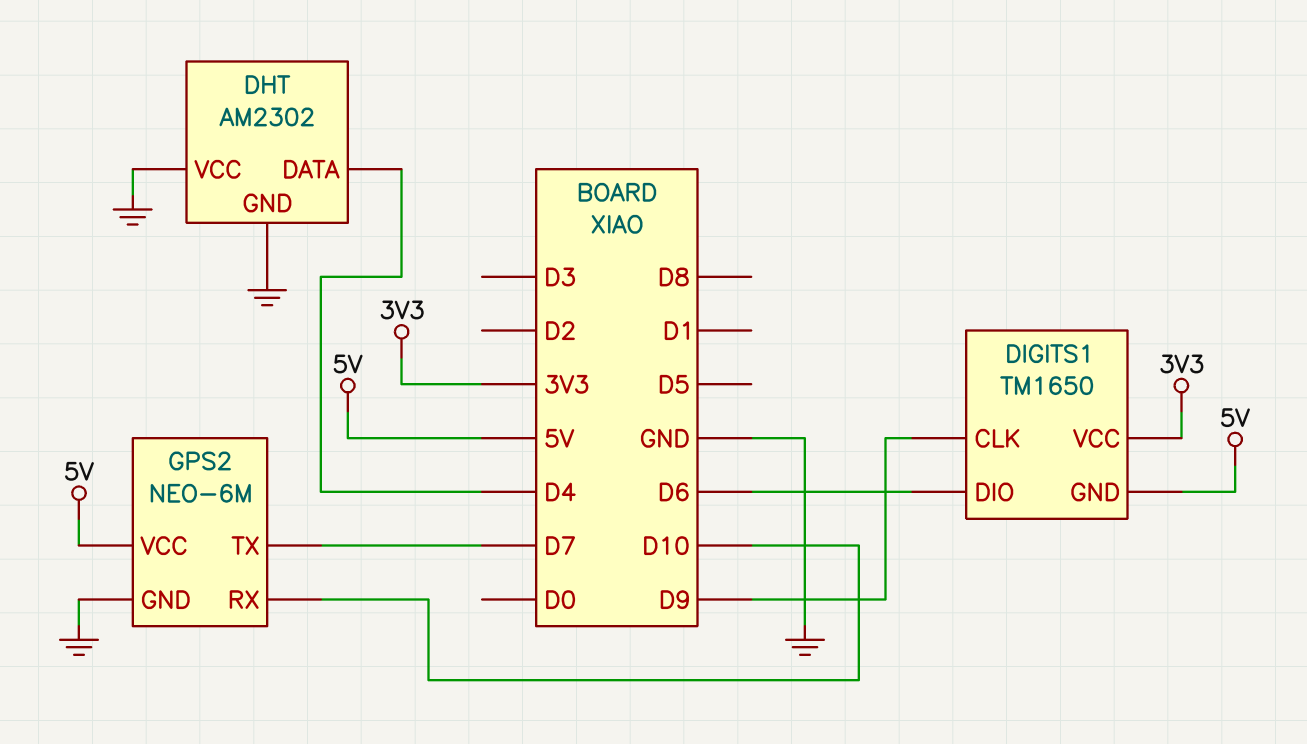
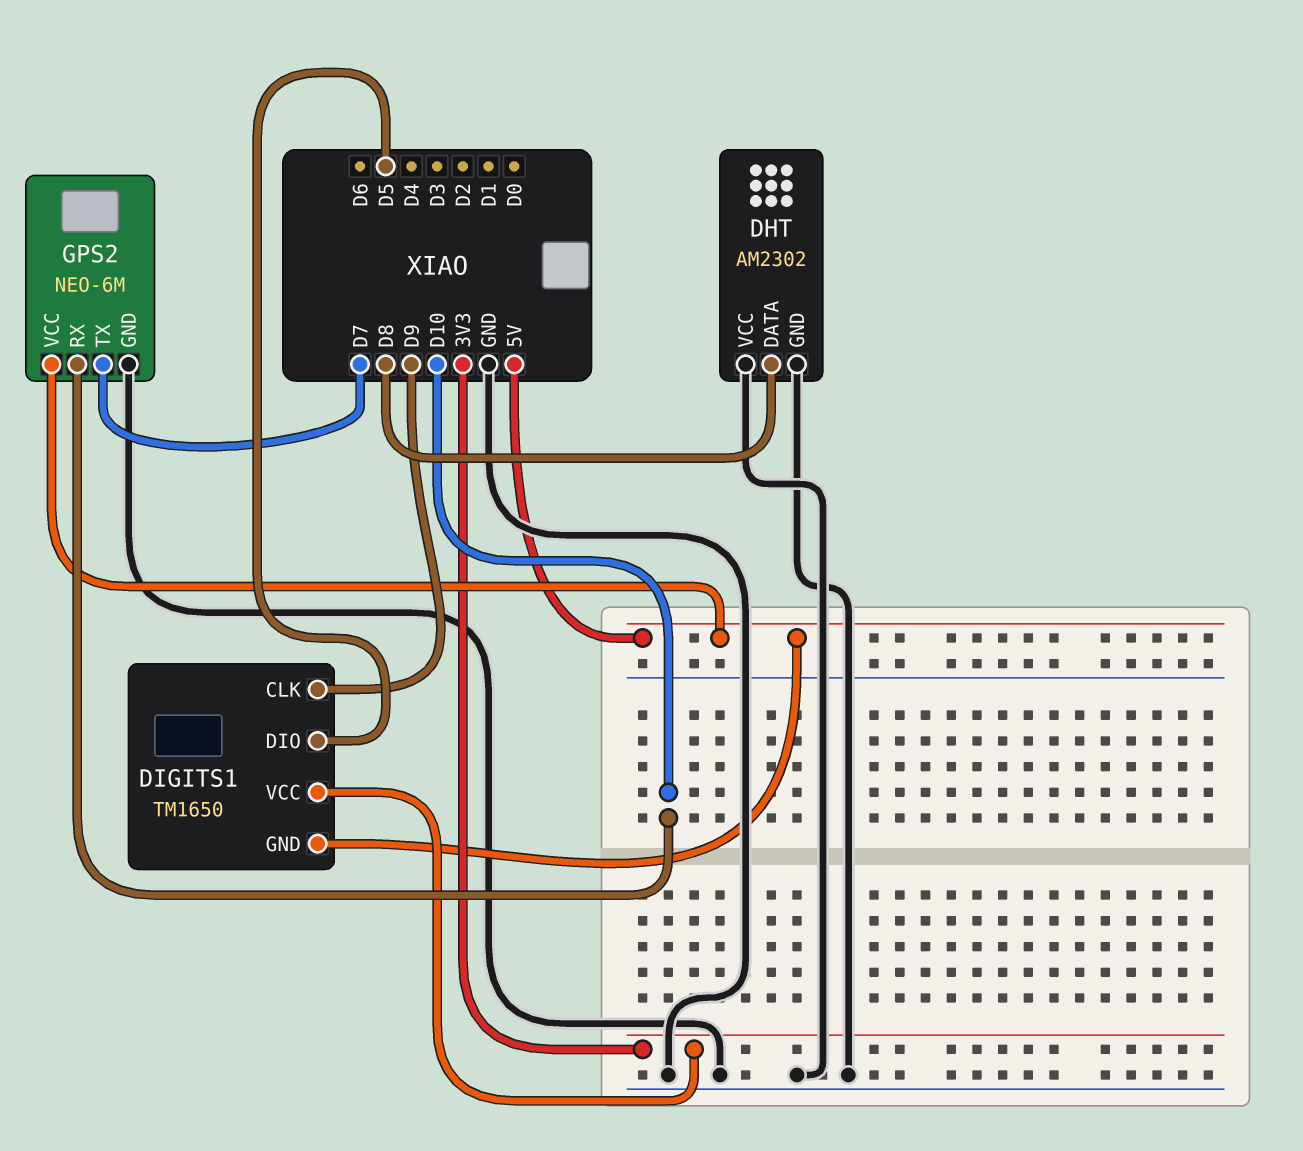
DHT pin DATA: D4 -> D8
DIGITS1 pin DIO: D6 -> D5

